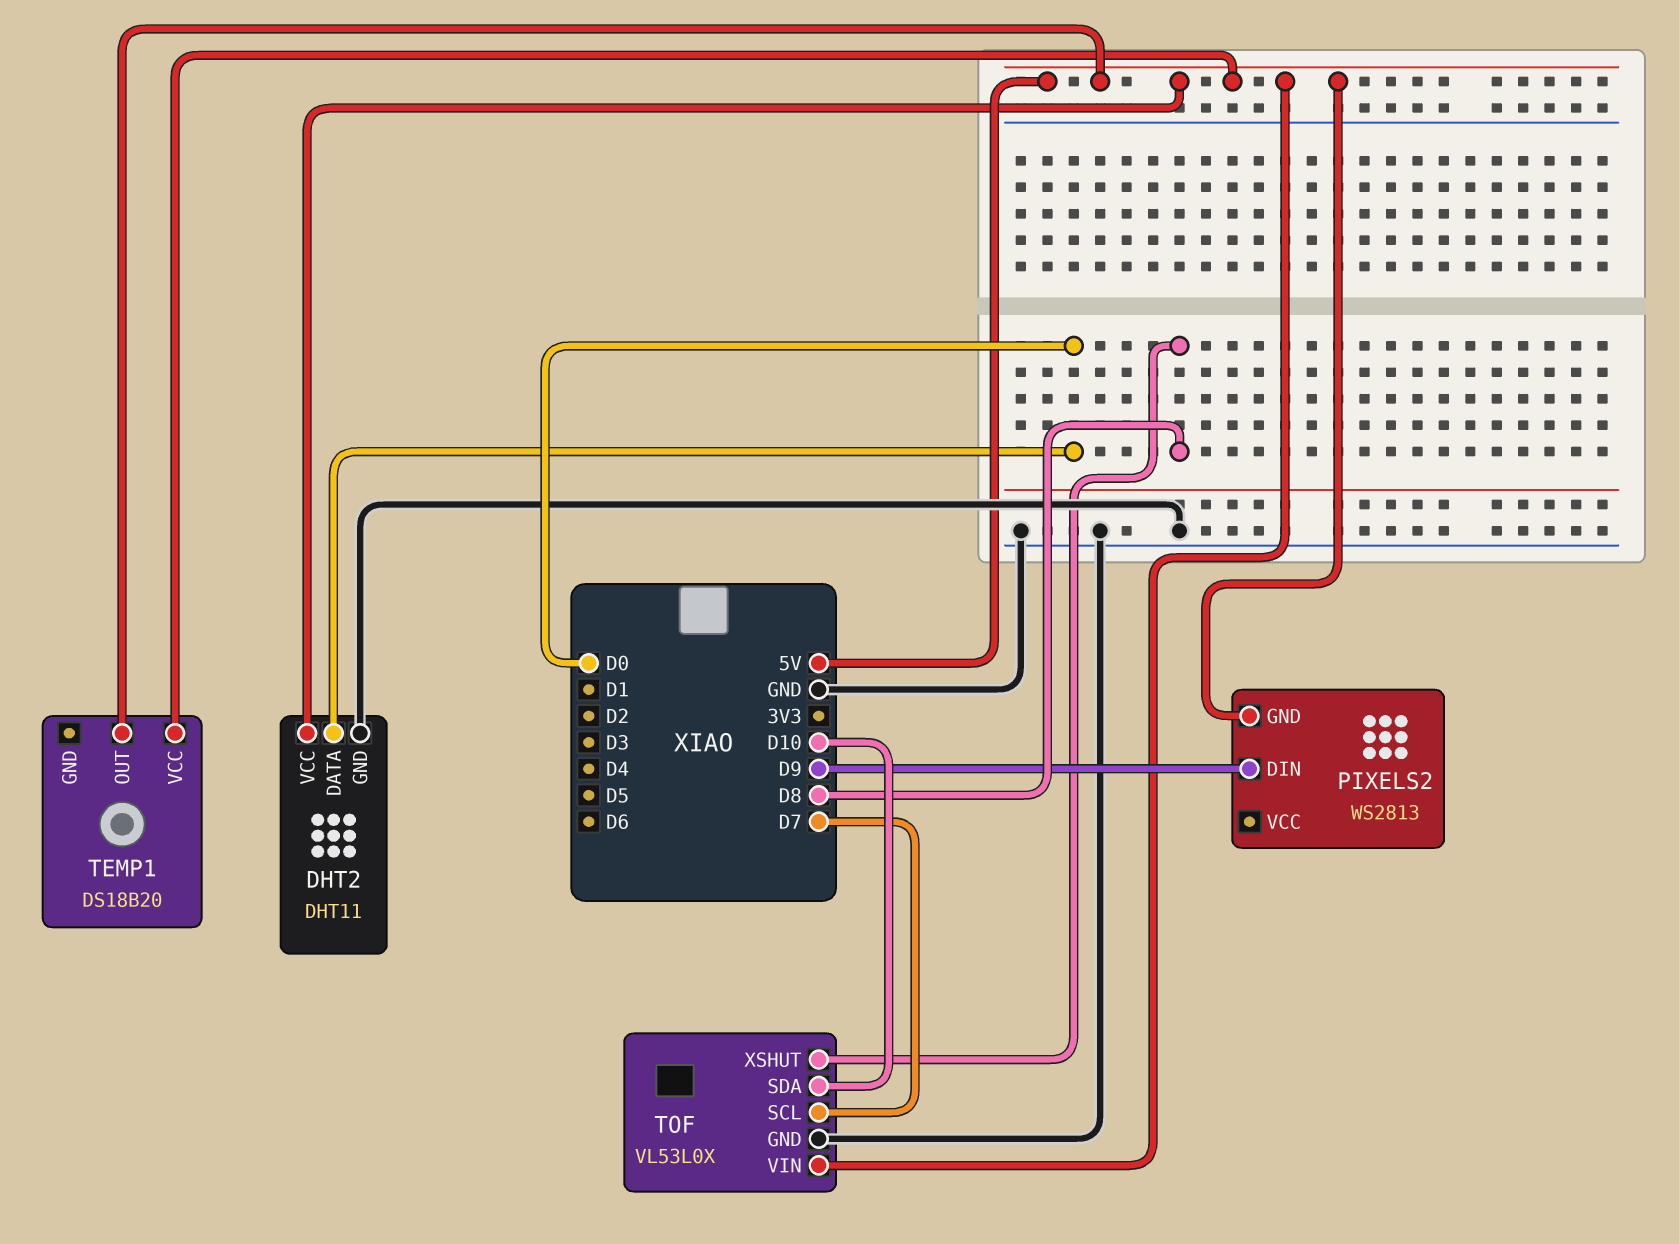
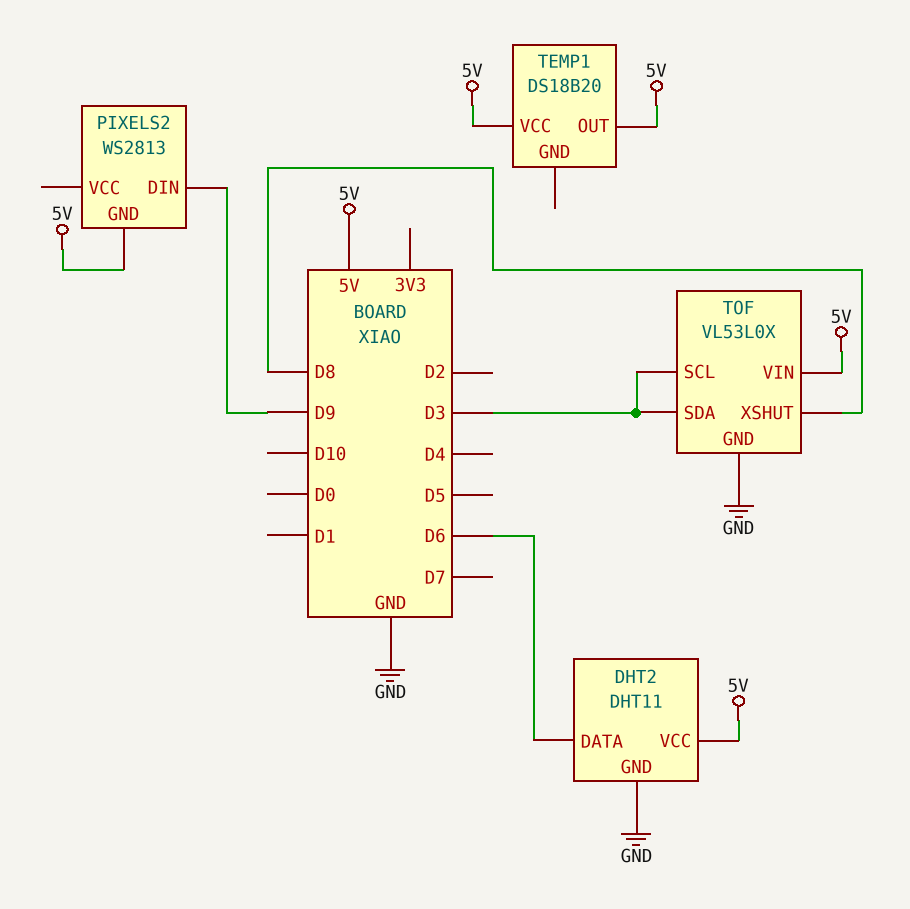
DHT2 pin DATA: D0 -> D6
TOF pin SCL: D7 -> D3
TOF pin SDA: D10 -> D3

